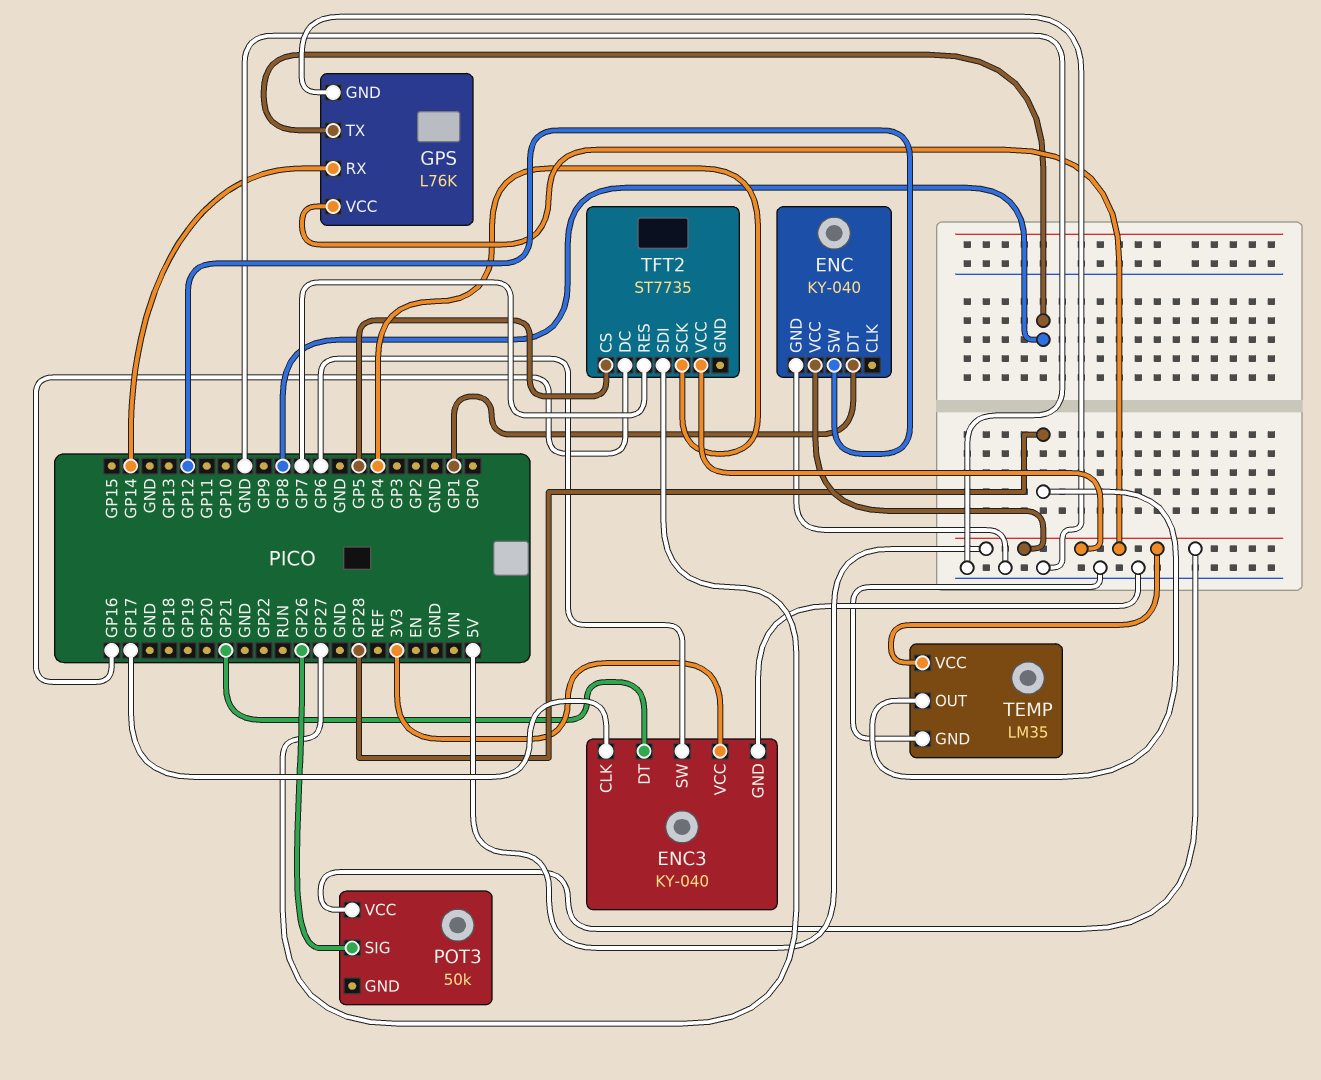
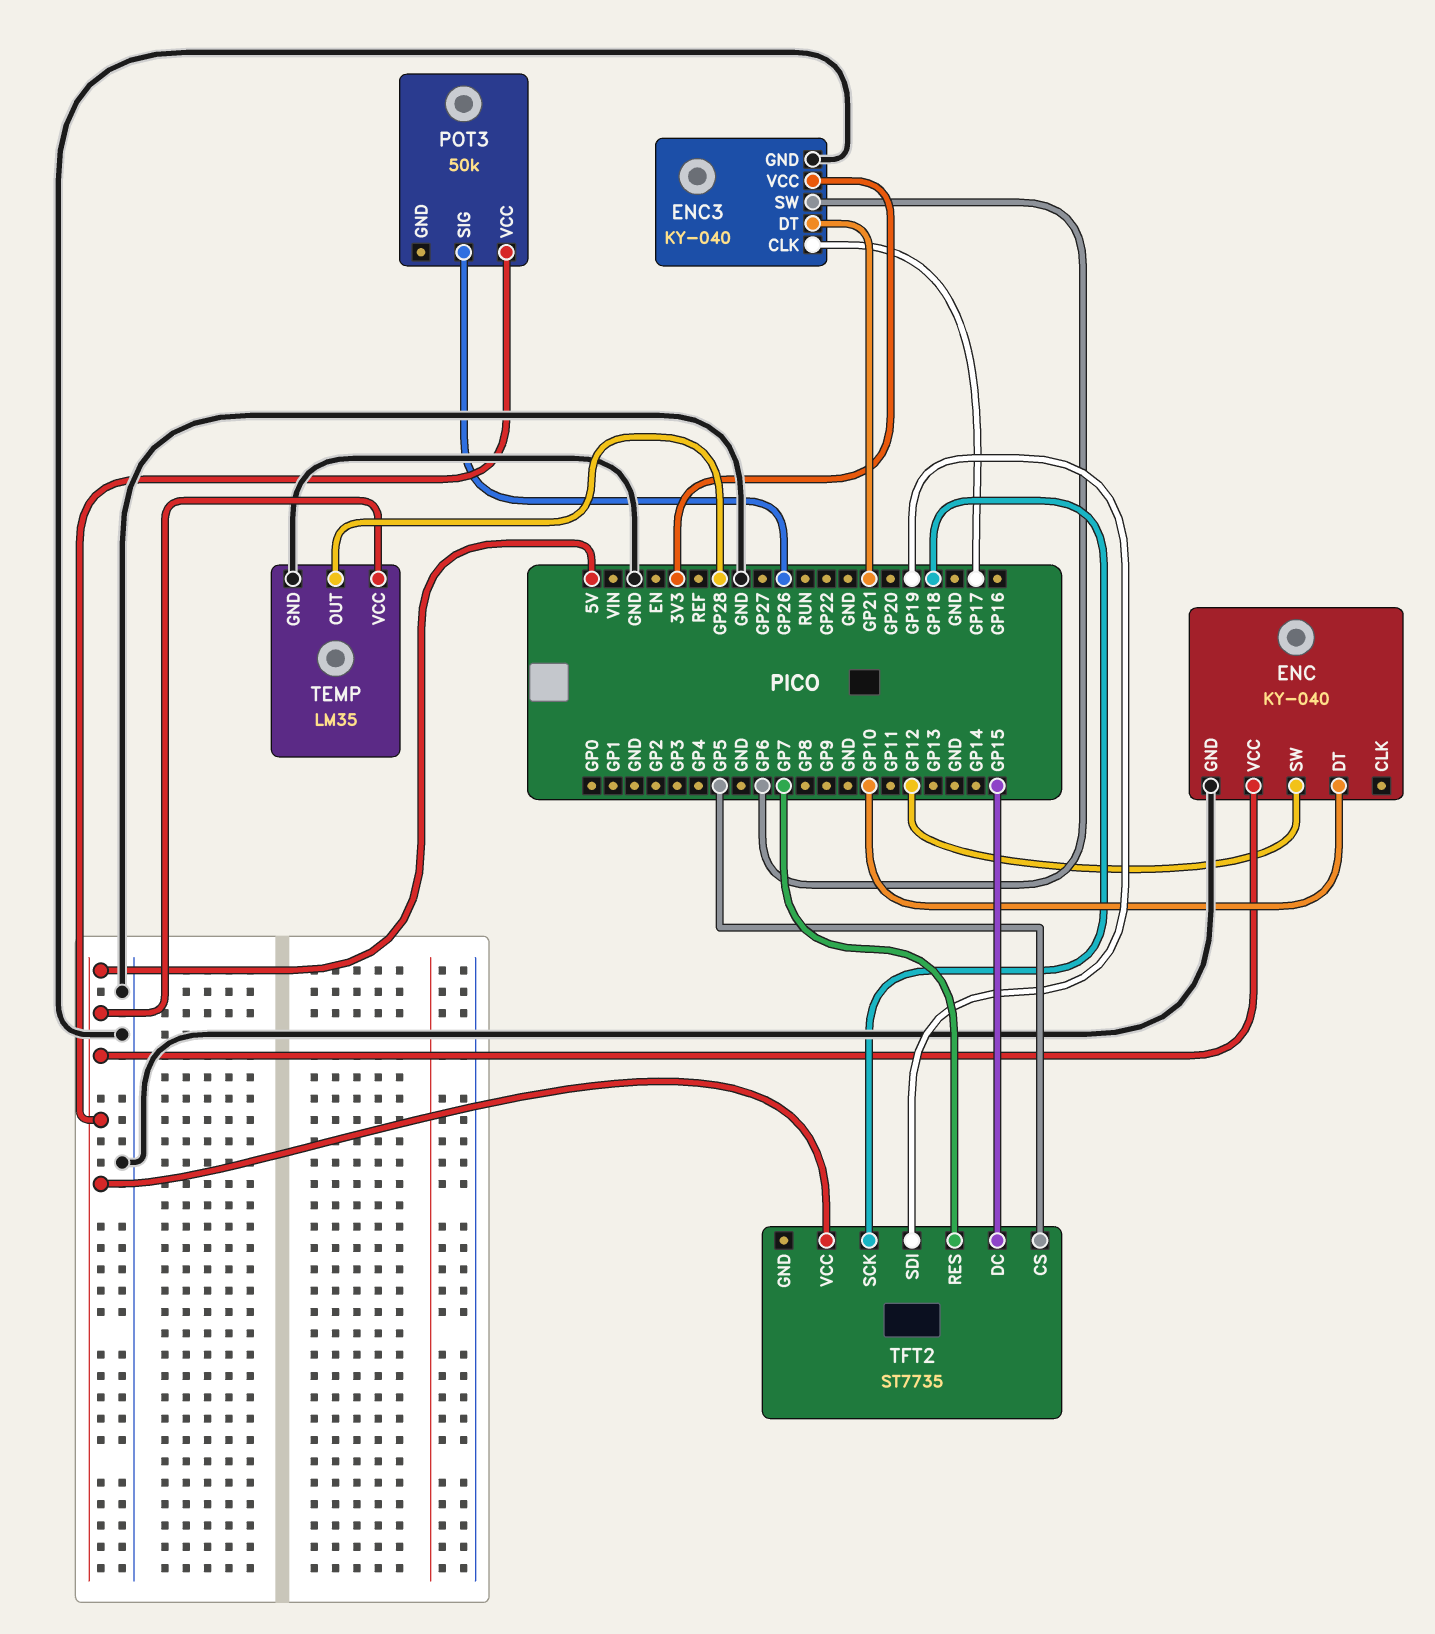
ENC pin DT: GP1 -> GP10
GPS: L76K -> none
GPS pin GND: GND -> none
GPS pin RX: GP14 -> none
GPS pin TX: GP8 -> none
GPS pin VCC: 5V -> none
TFT2 pin DC: GP16 -> GP15
TFT2 pin SCK: GP4 -> GP18
TFT2 pin SDI: GP27 -> GP19

